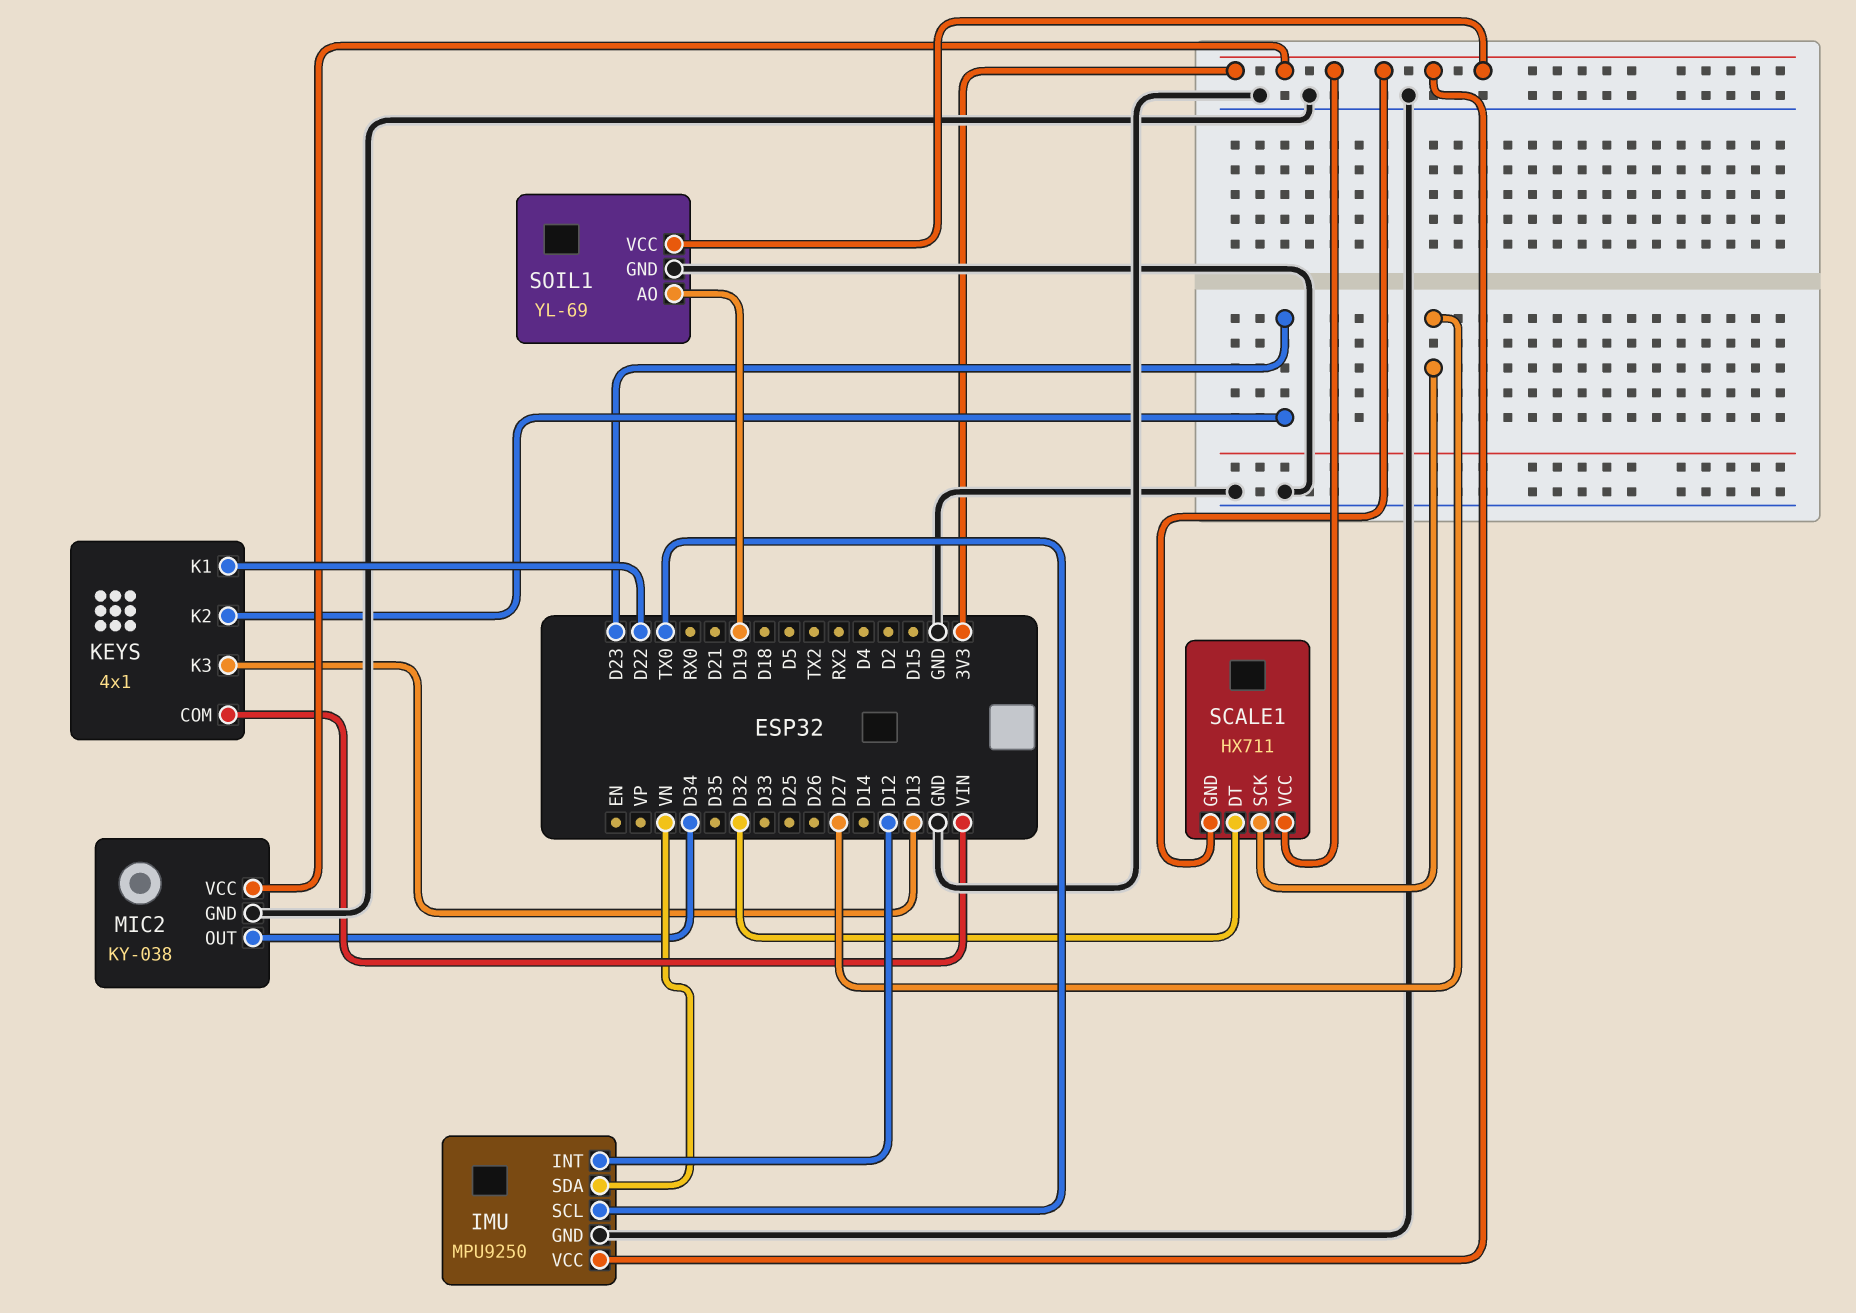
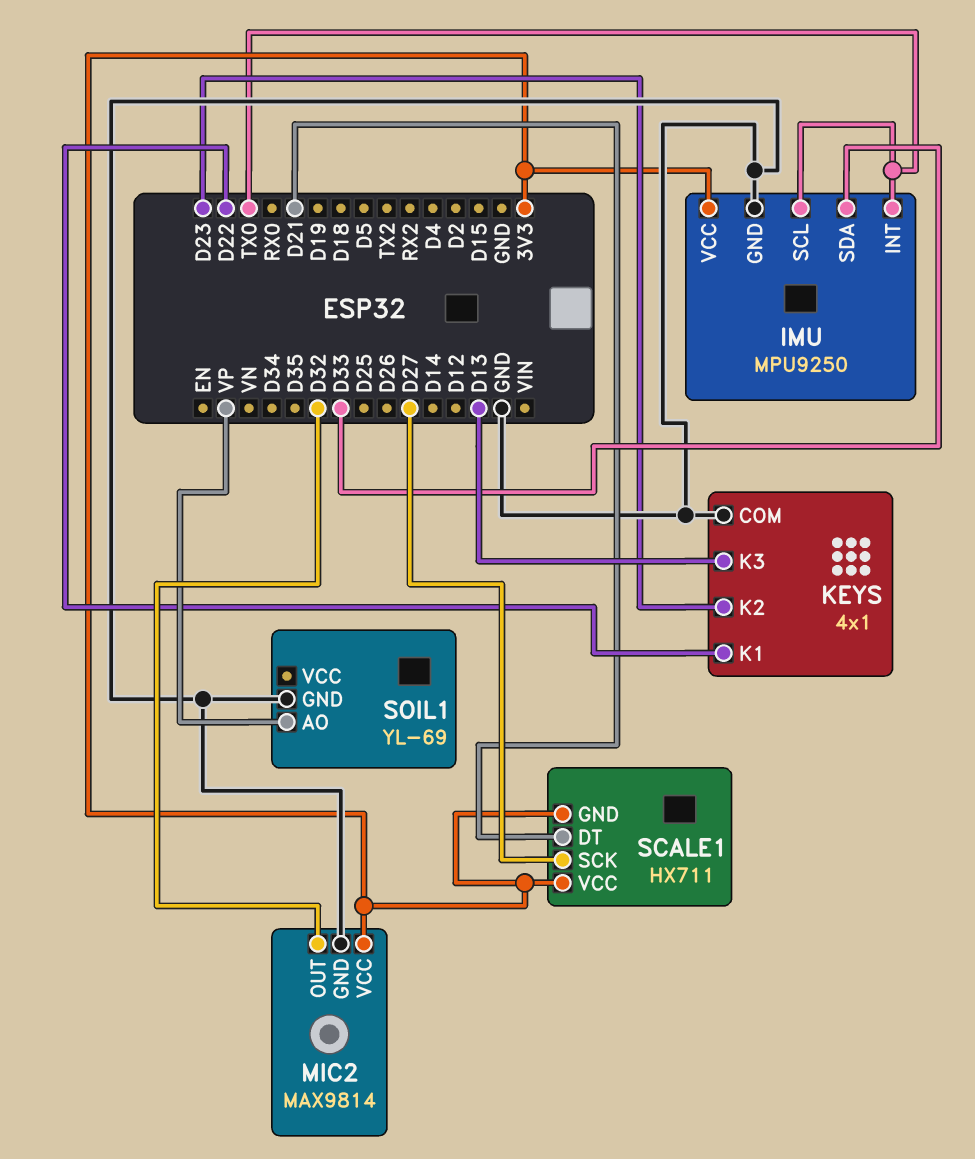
IMU pin INT: D12 -> TX0
IMU pin SDA: VN -> D33
KEYS pin COM: VIN -> GND
MIC2: KY-038 -> MAX9814
MIC2 pin OUT: D34 -> D32
SCALE1 pin DT: D32 -> D21
SOIL1 pin AO: D19 -> VP
SOIL1 pin VCC: 3V3 -> none

